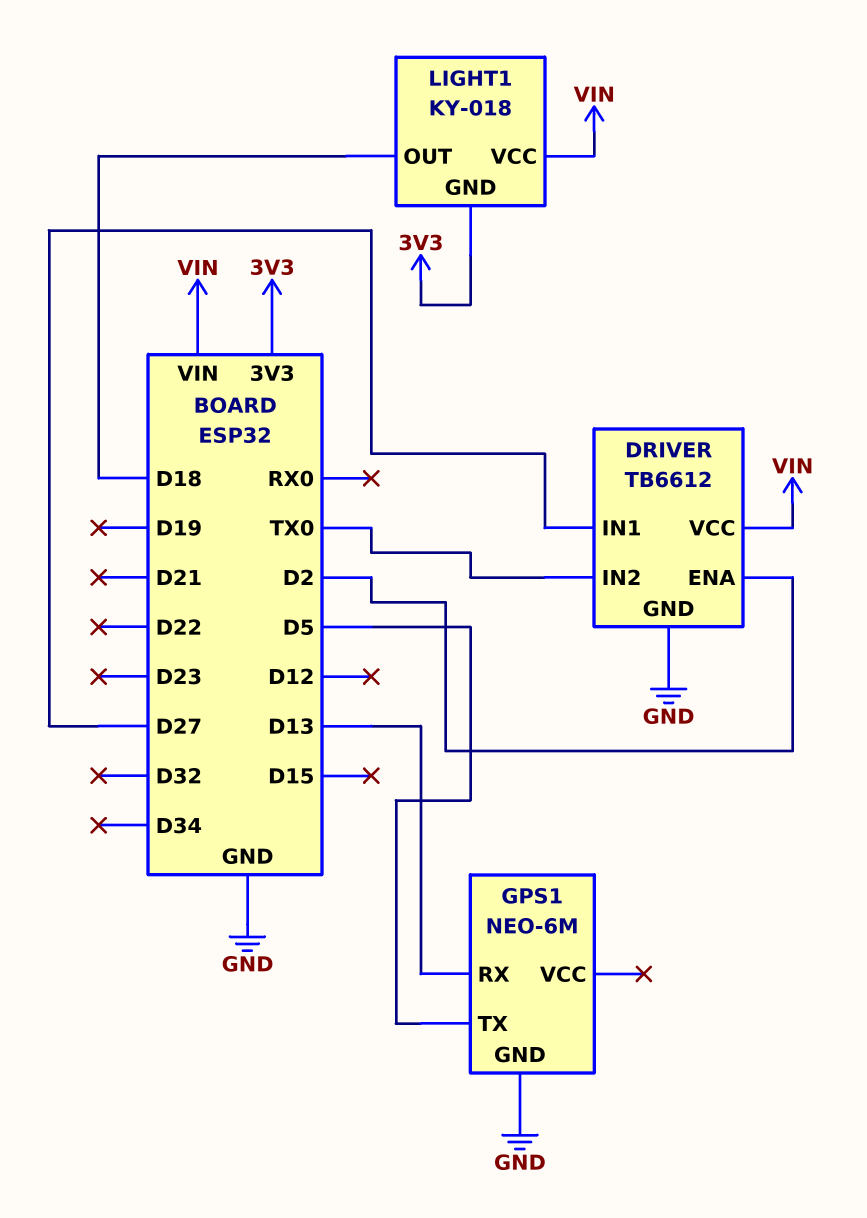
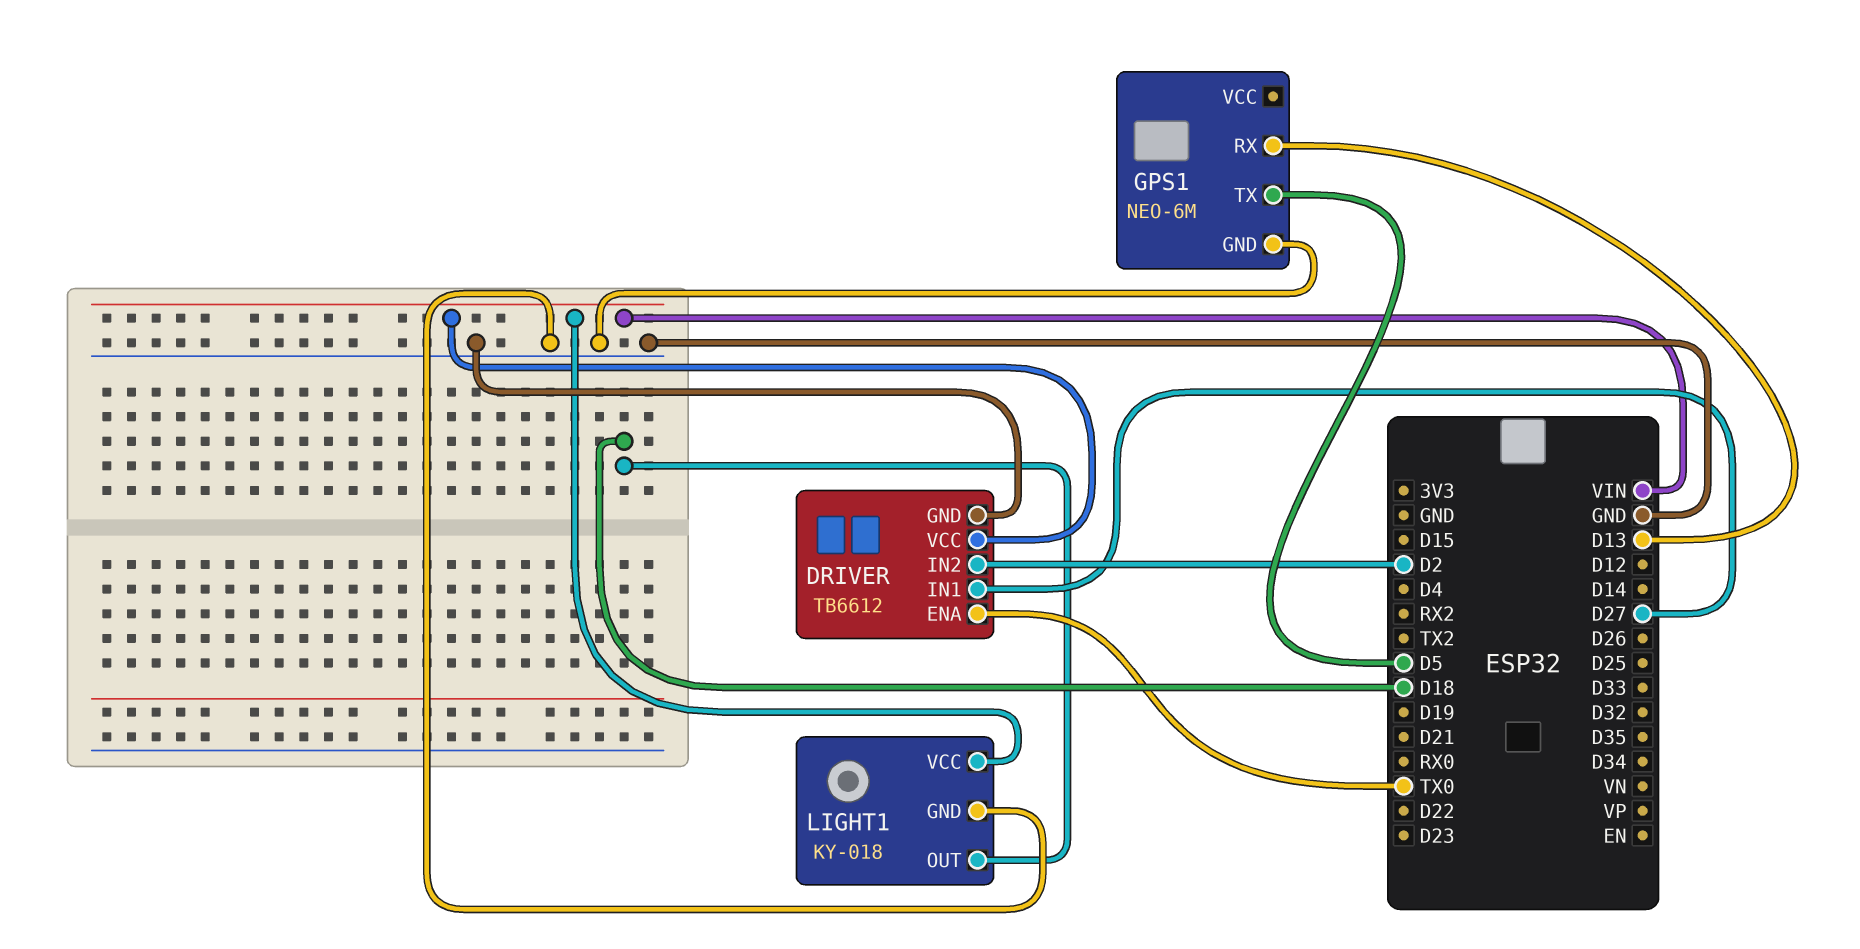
DRIVER pin ENA: D2 -> TX0
DRIVER pin IN2: TX0 -> D2
LIGHT1 pin GND: 3V3 -> GND

